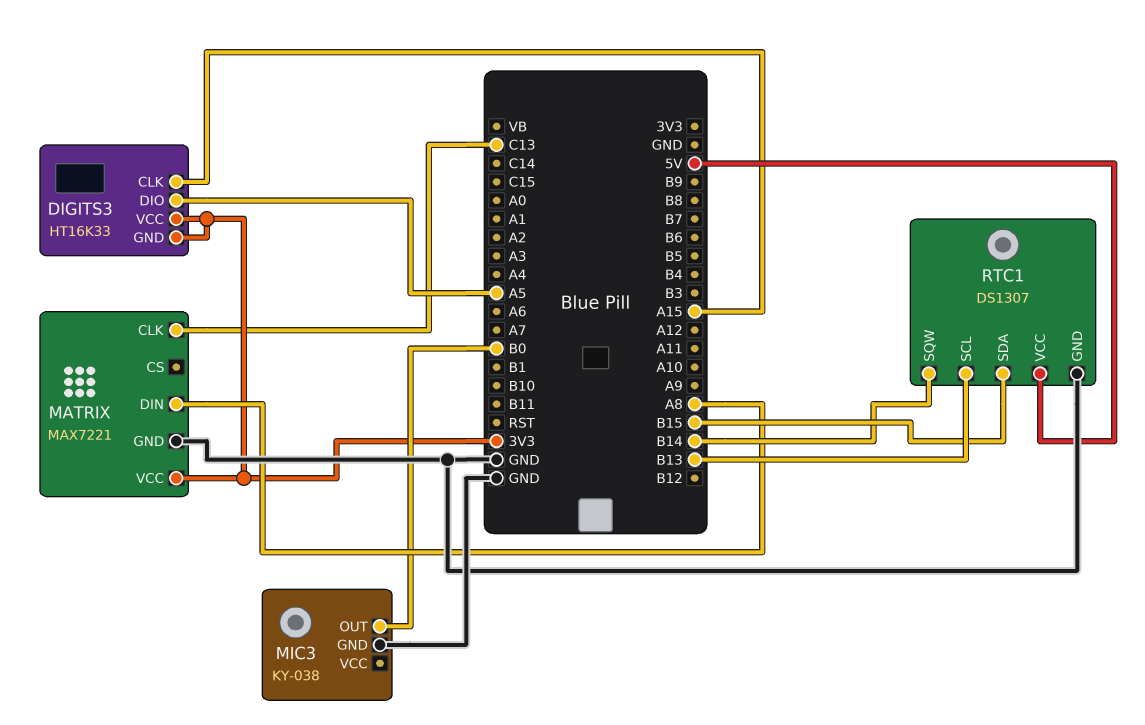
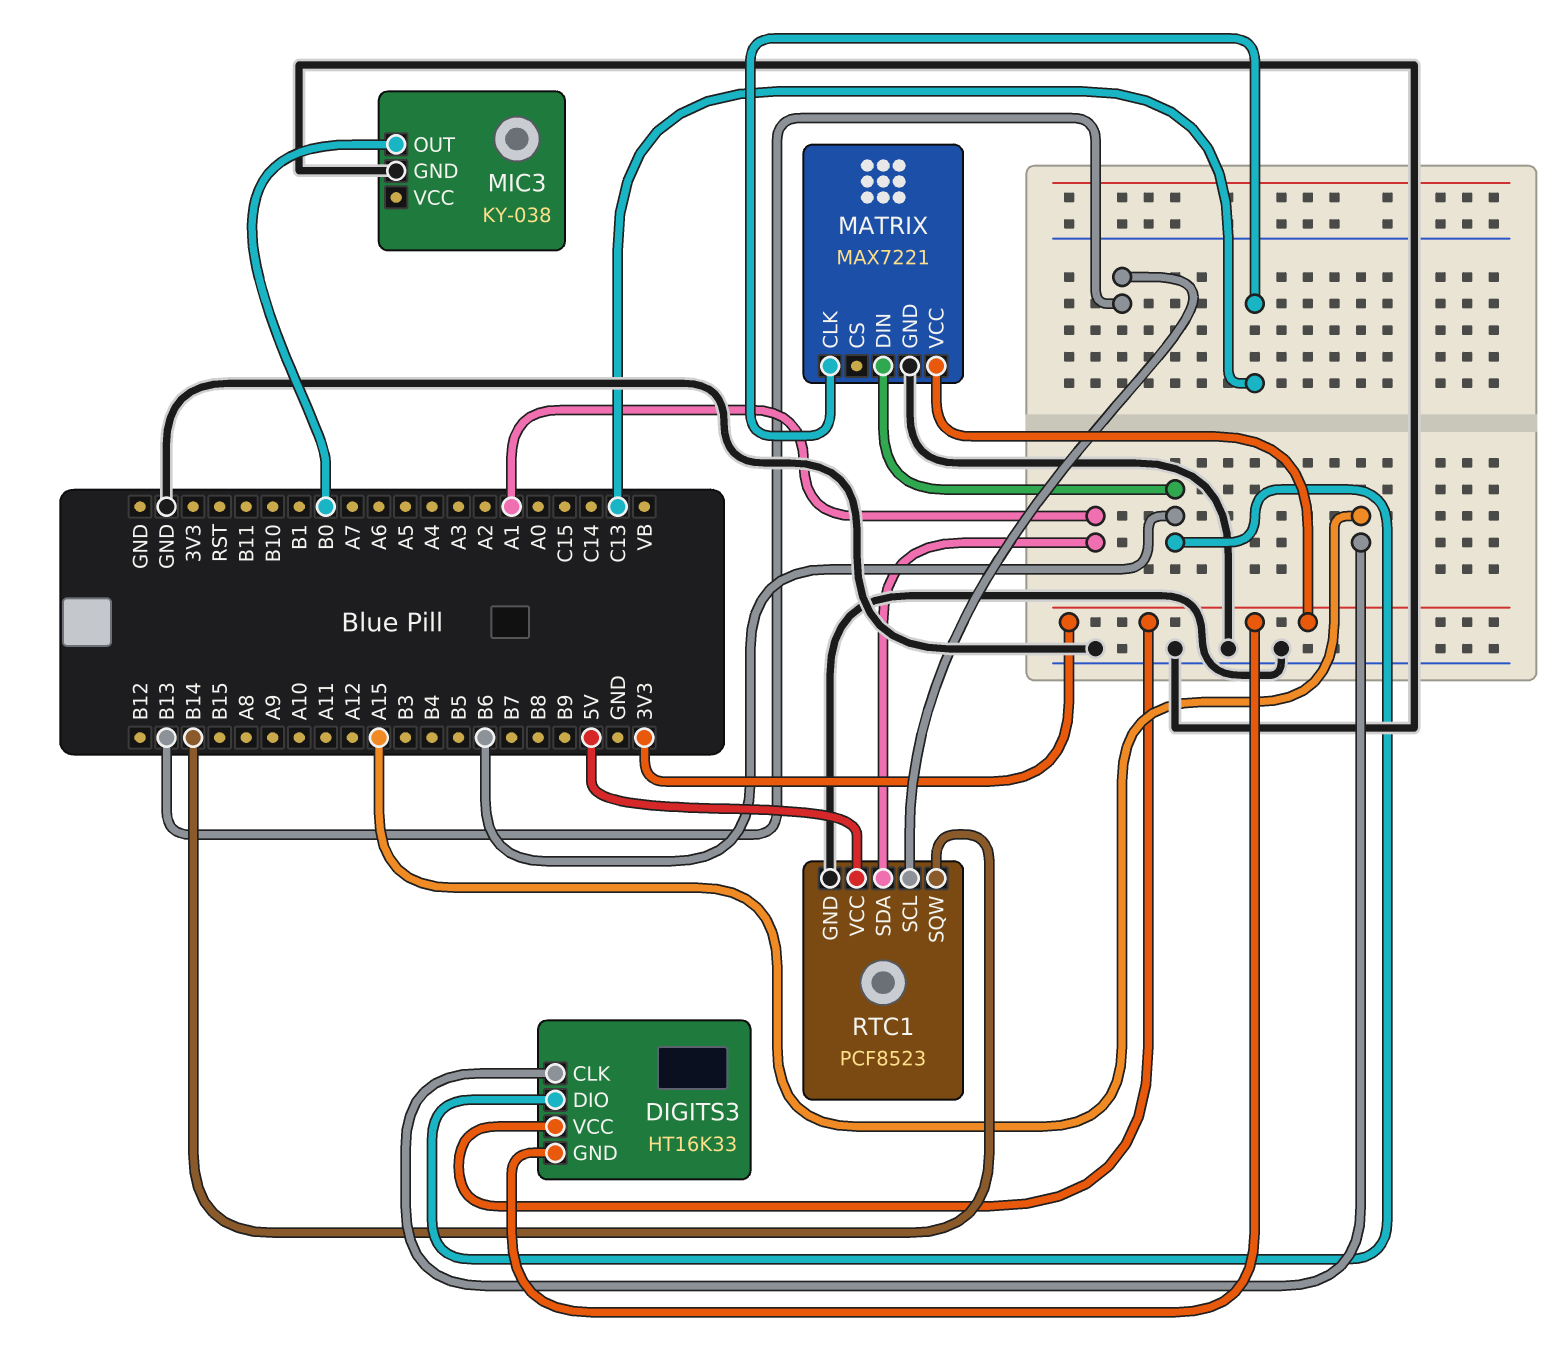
DIGITS3 pin DIO: A5 -> B6
MATRIX pin DIN: A8 -> B6
RTC1: DS1307 -> PCF8523
RTC1 pin SDA: B15 -> A1

